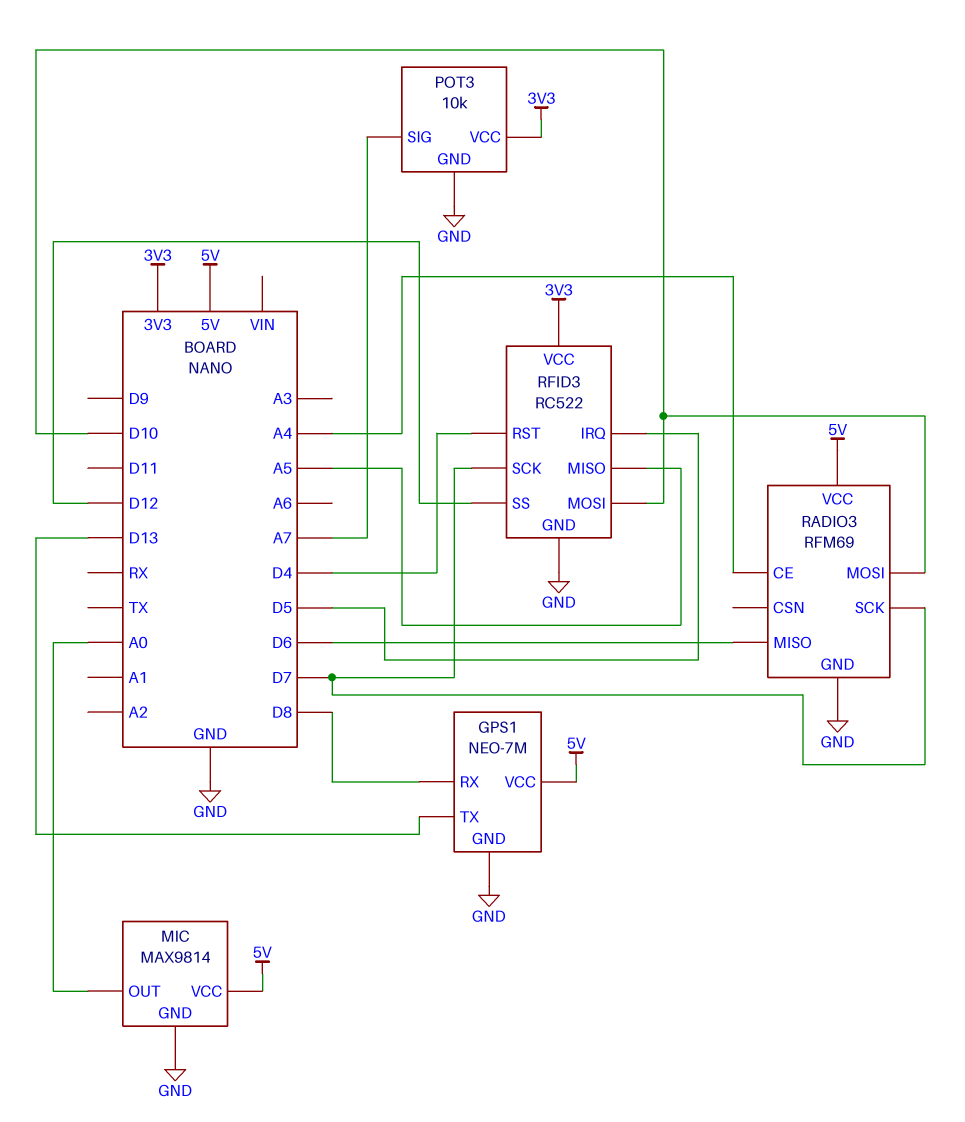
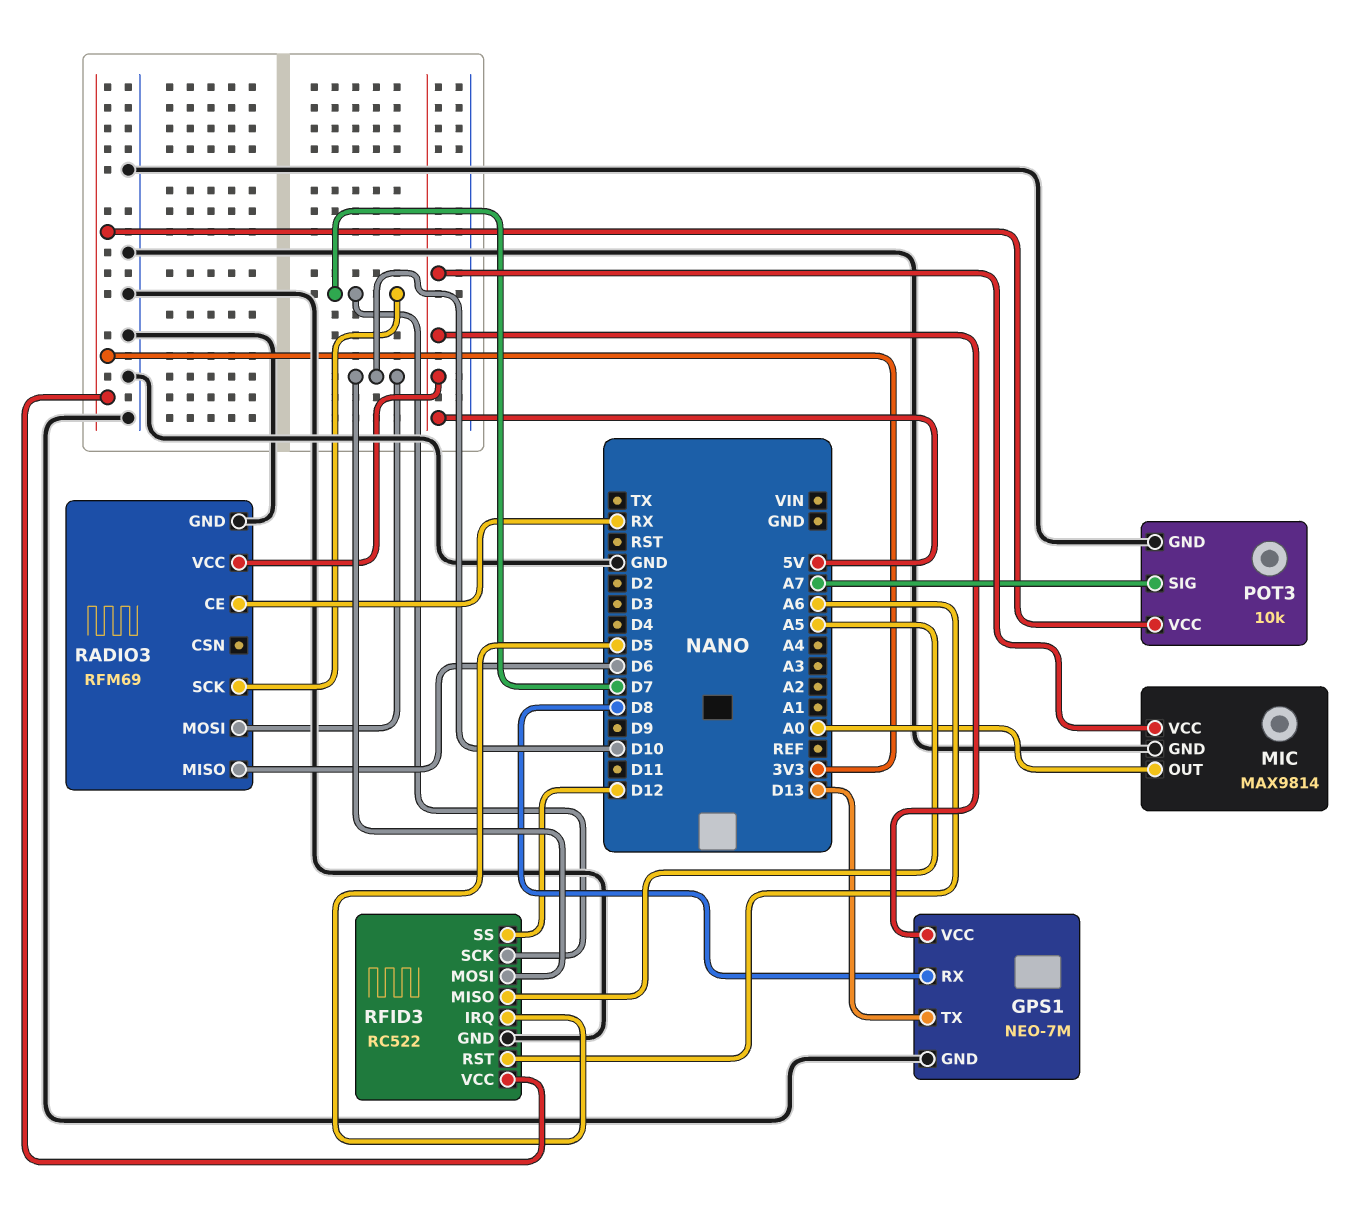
RADIO3 pin CE: A4 -> RX
RFID3 pin RST: D4 -> A6

